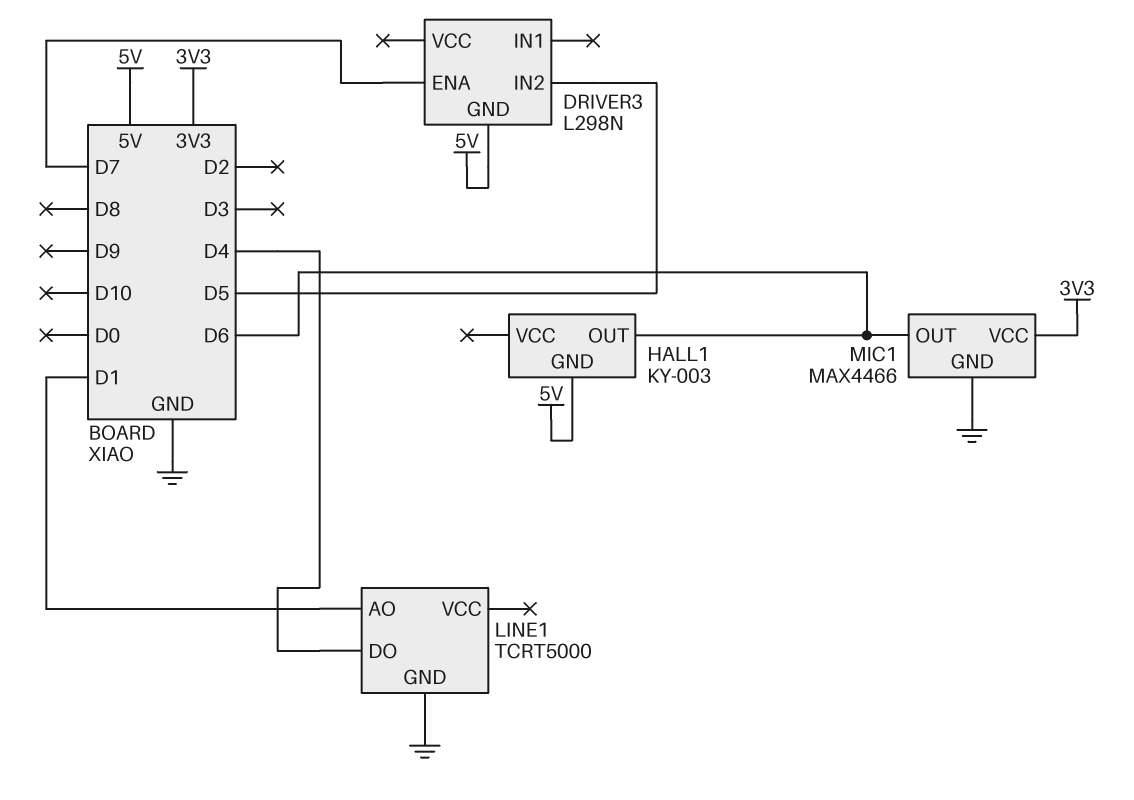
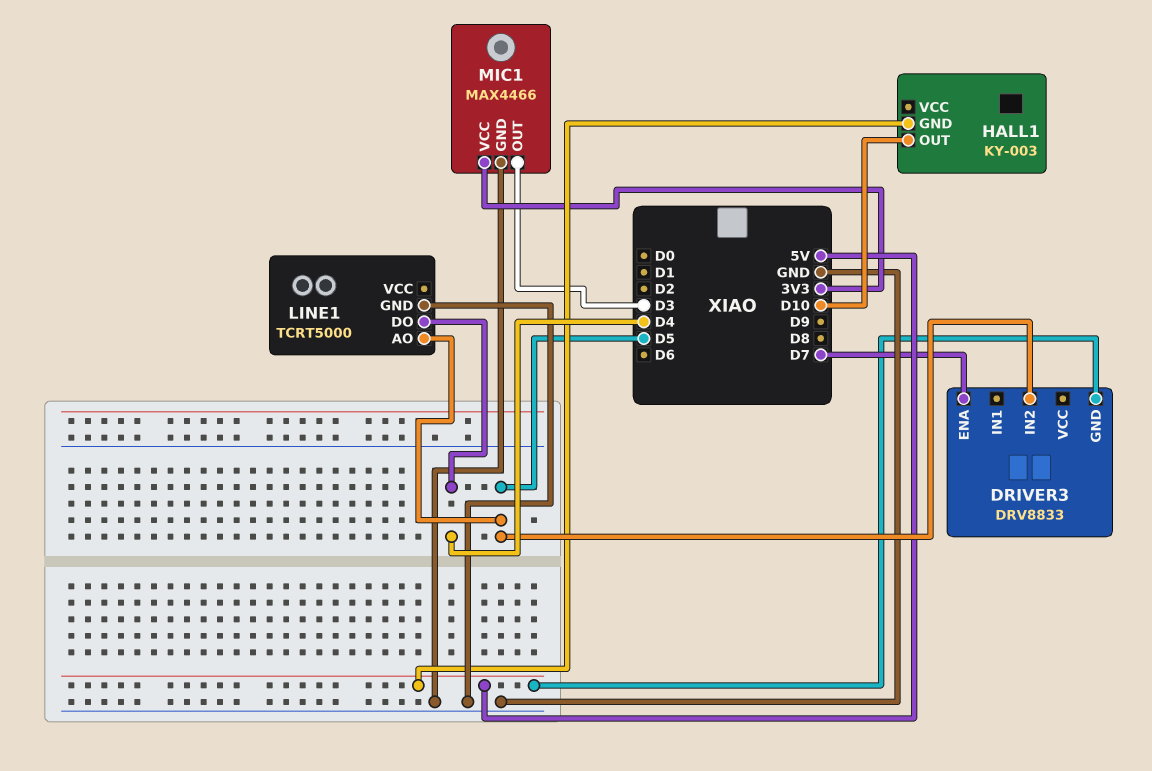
DRIVER3: L298N -> DRV8833
HALL1 pin OUT: D6 -> D10
LINE1 pin AO: D1 -> D5
MIC1 pin OUT: D6 -> D3

